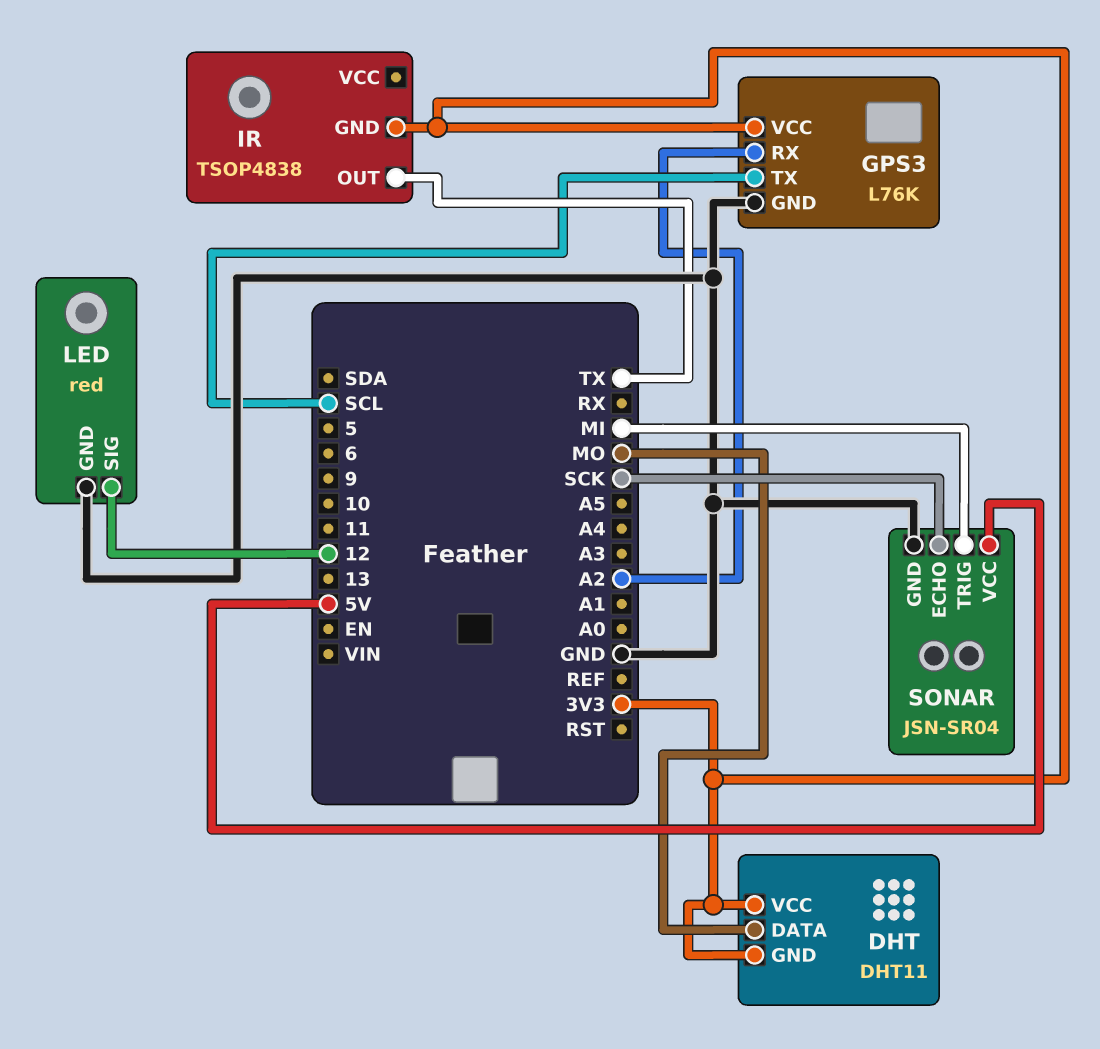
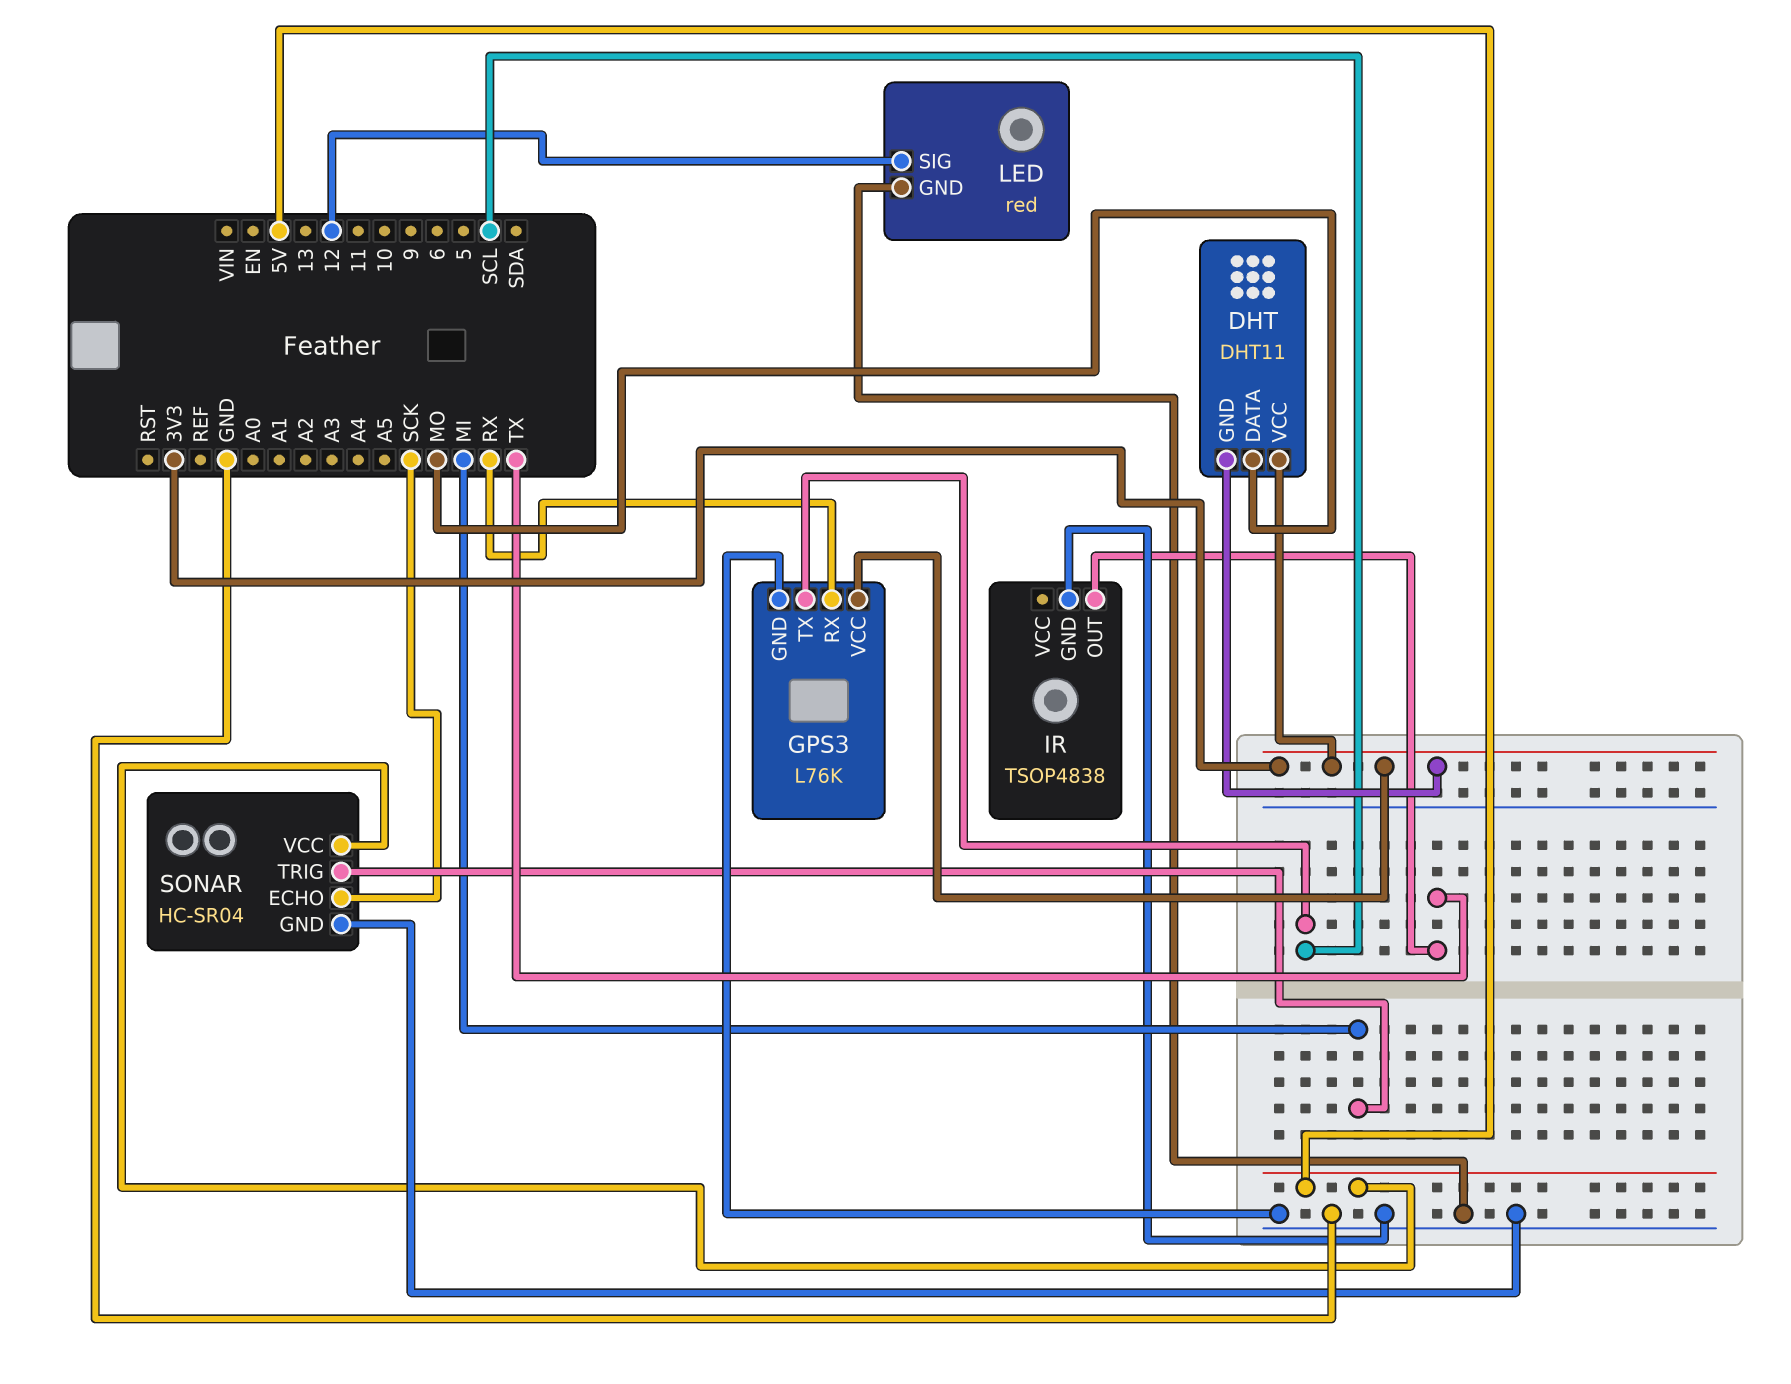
GPS3 pin RX: A2 -> RX
IR pin GND: 3V3 -> GND
SONAR: JSN-SR04 -> HC-SR04

